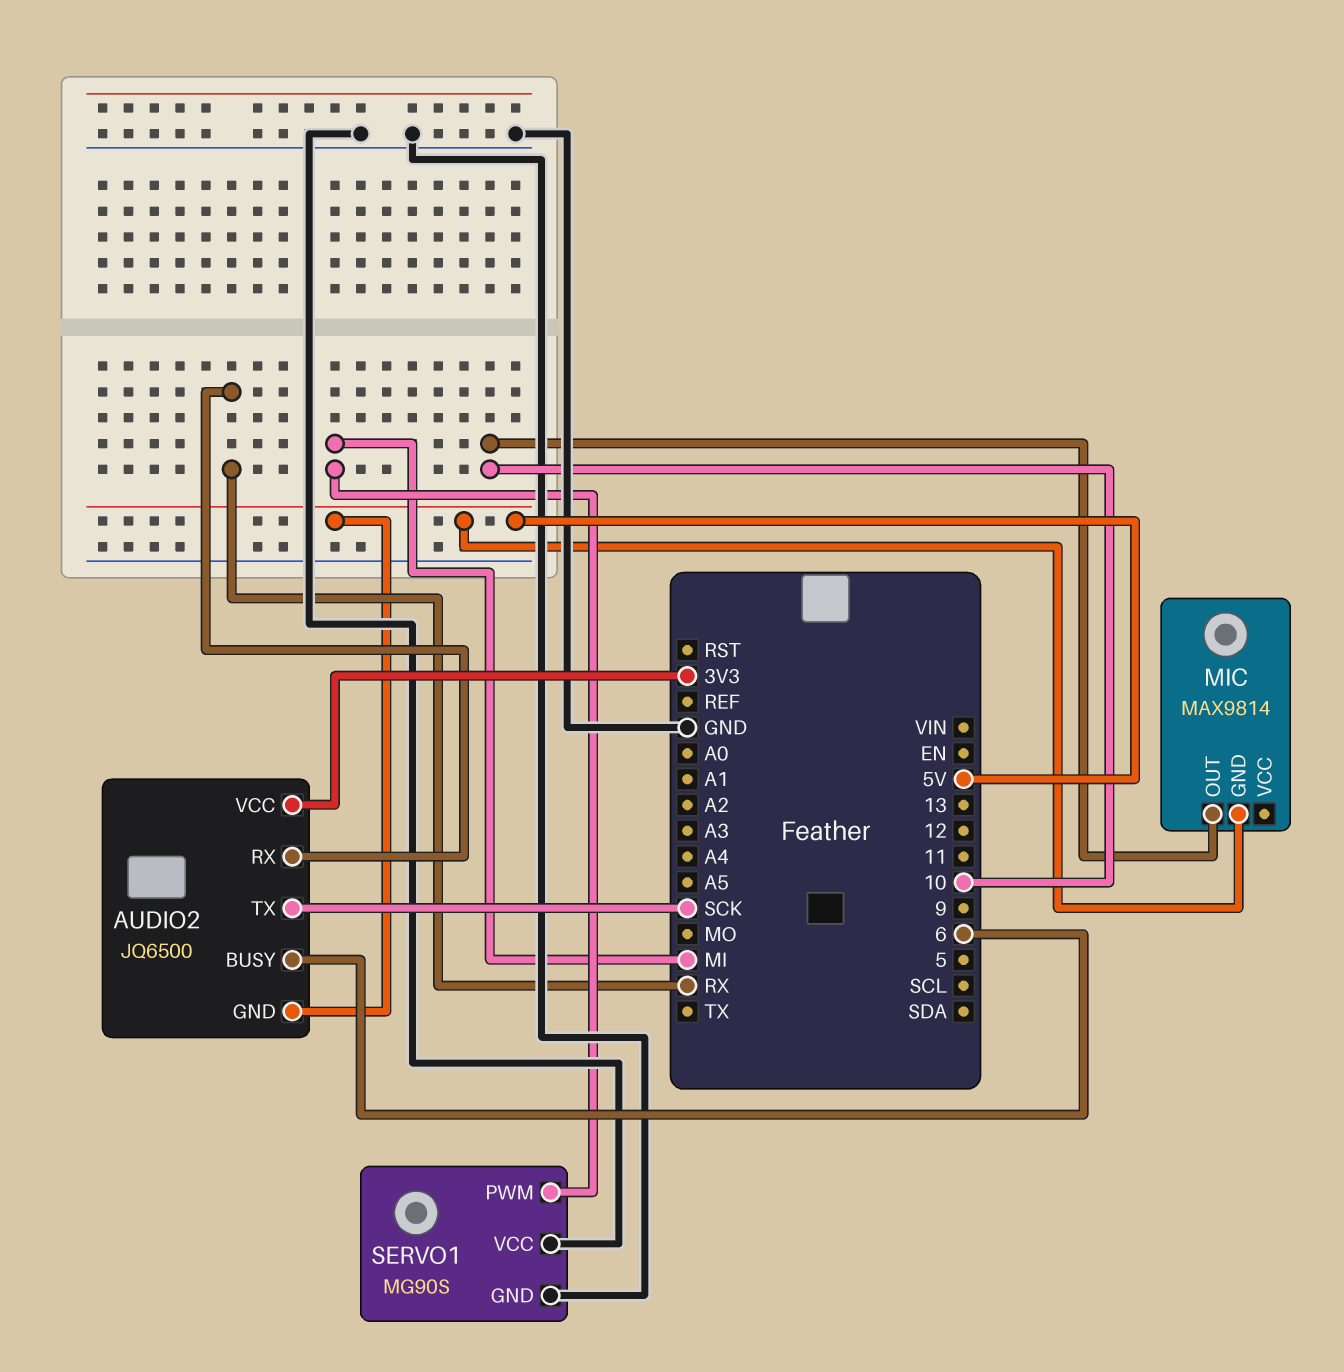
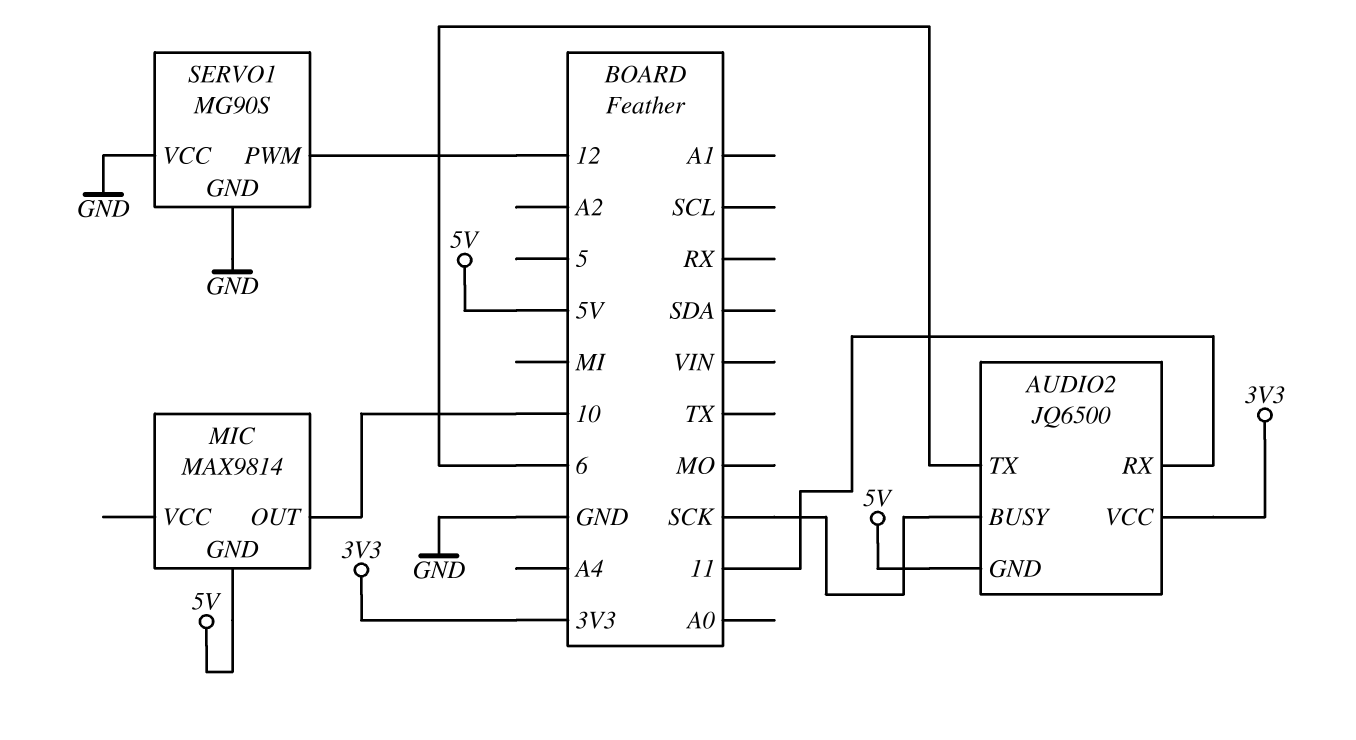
AUDIO2 pin BUSY: 6 -> SCK
AUDIO2 pin RX: RX -> 11
AUDIO2 pin TX: SCK -> 6
SERVO1 pin PWM: MI -> 12

